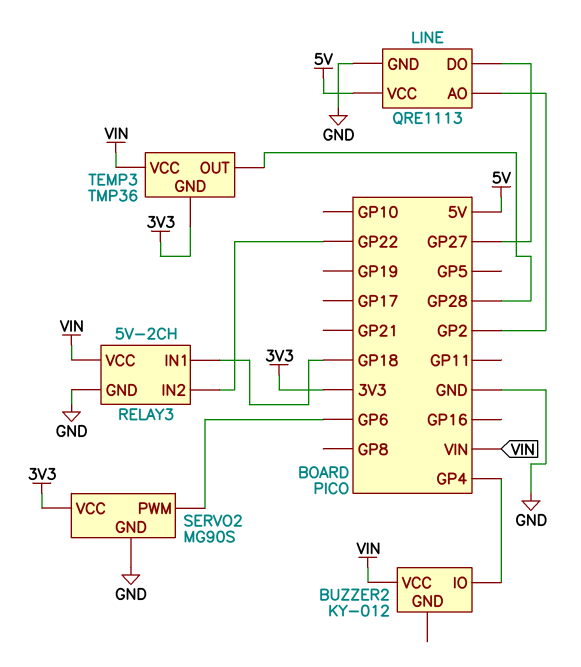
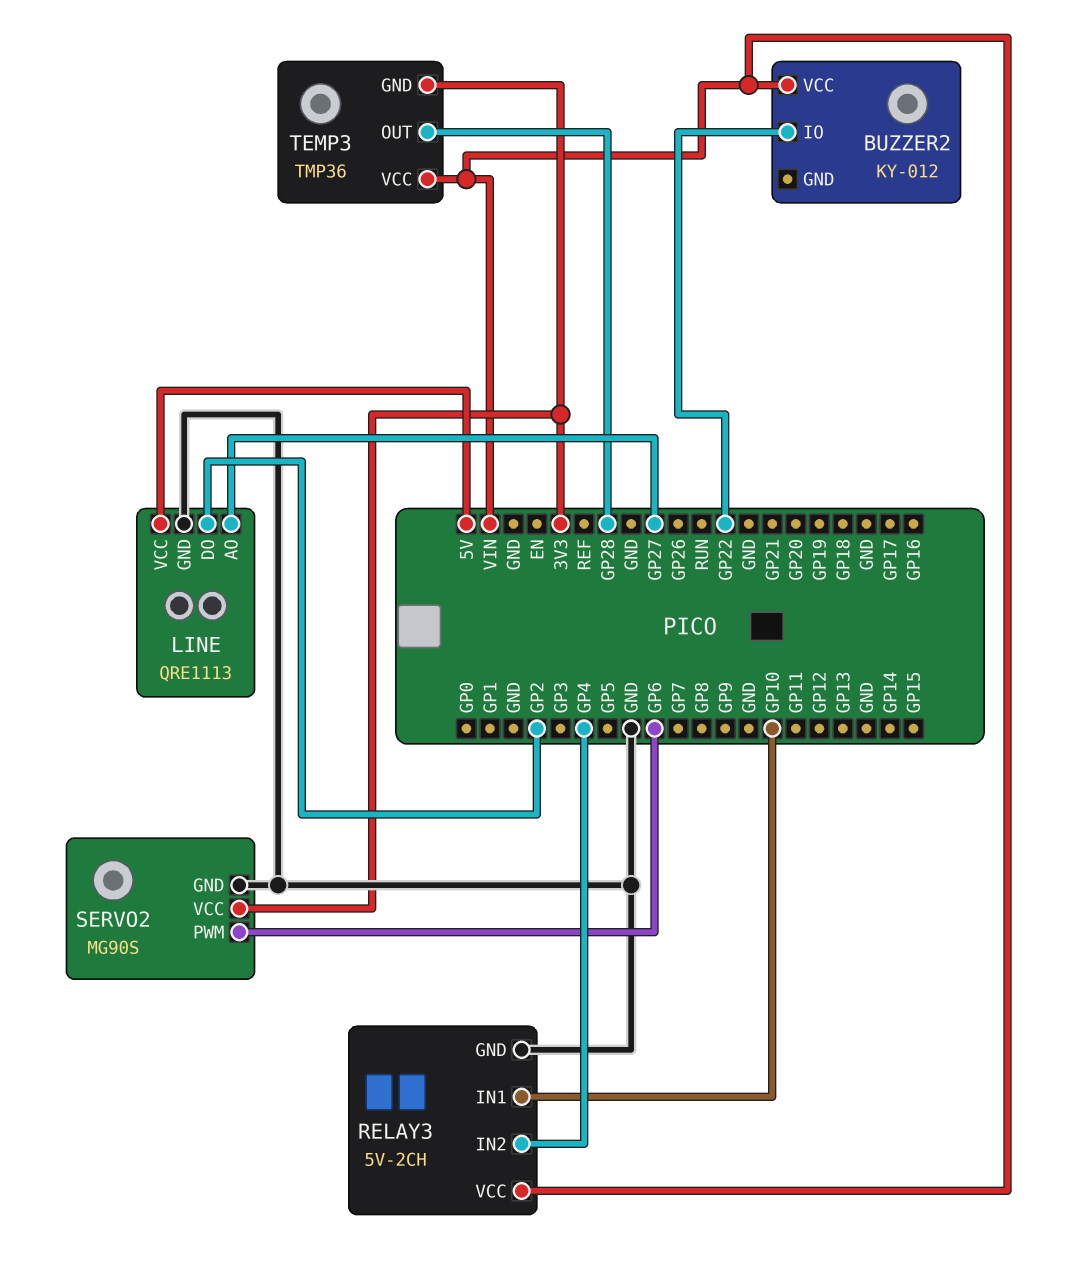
BUZZER2 pin IO: GP4 -> GP22
LINE pin AO: GP2 -> GP27
LINE pin DO: GP27 -> GP2
RELAY3 pin IN1: GP18 -> GP10
RELAY3 pin IN2: GP22 -> GP4

